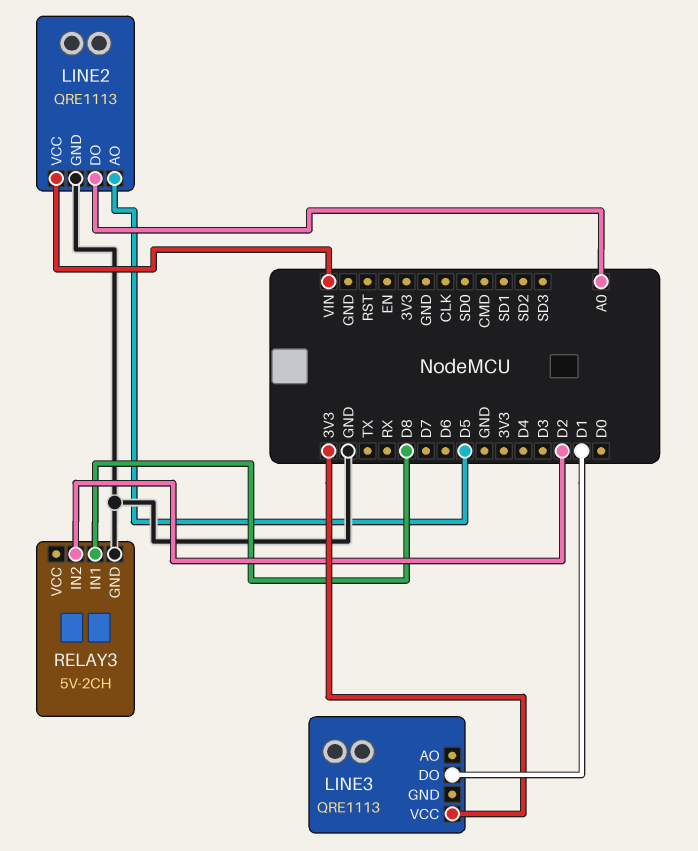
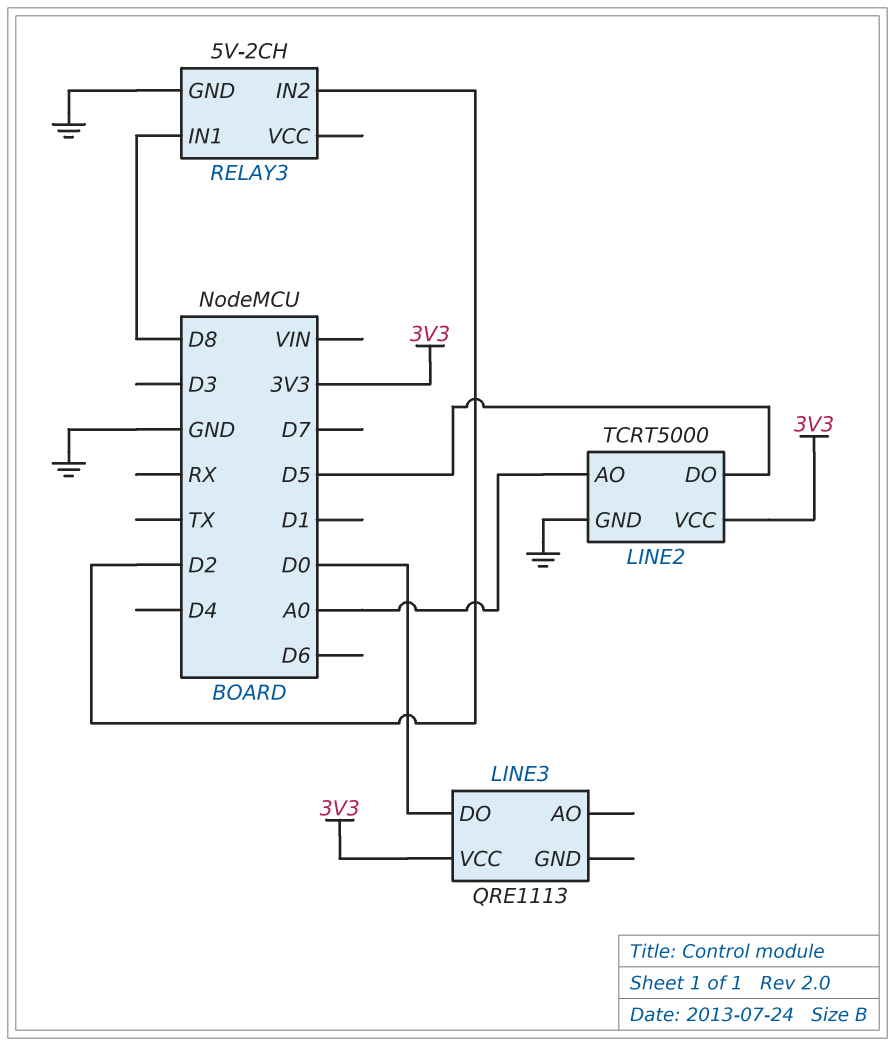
LINE2: QRE1113 -> TCRT5000
LINE2 pin AO: D5 -> A0
LINE2 pin DO: A0 -> D5
LINE2 pin VCC: VIN -> 3V3
LINE3 pin DO: D1 -> D0

